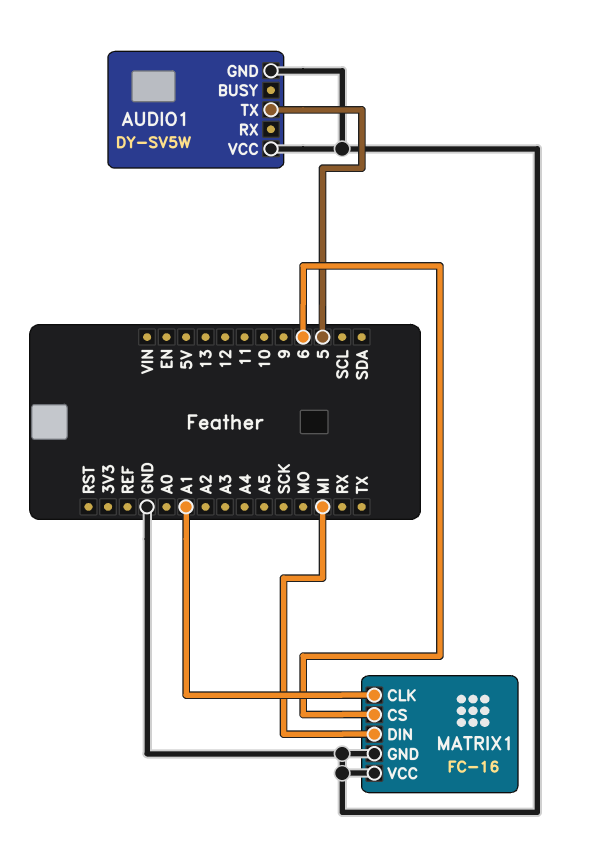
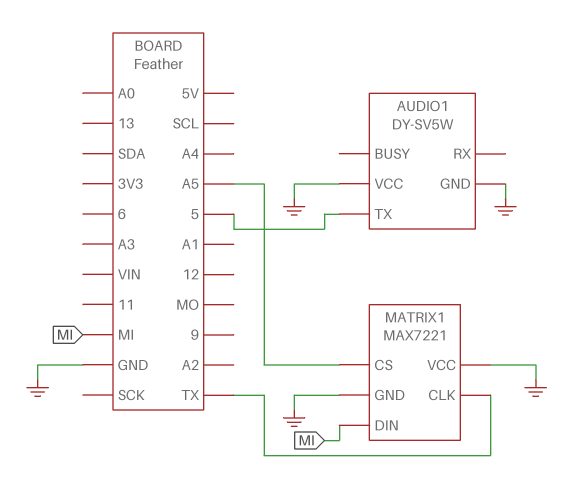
MATRIX1: FC-16 -> MAX7221
MATRIX1 pin CLK: A1 -> TX
MATRIX1 pin CS: 6 -> A5

